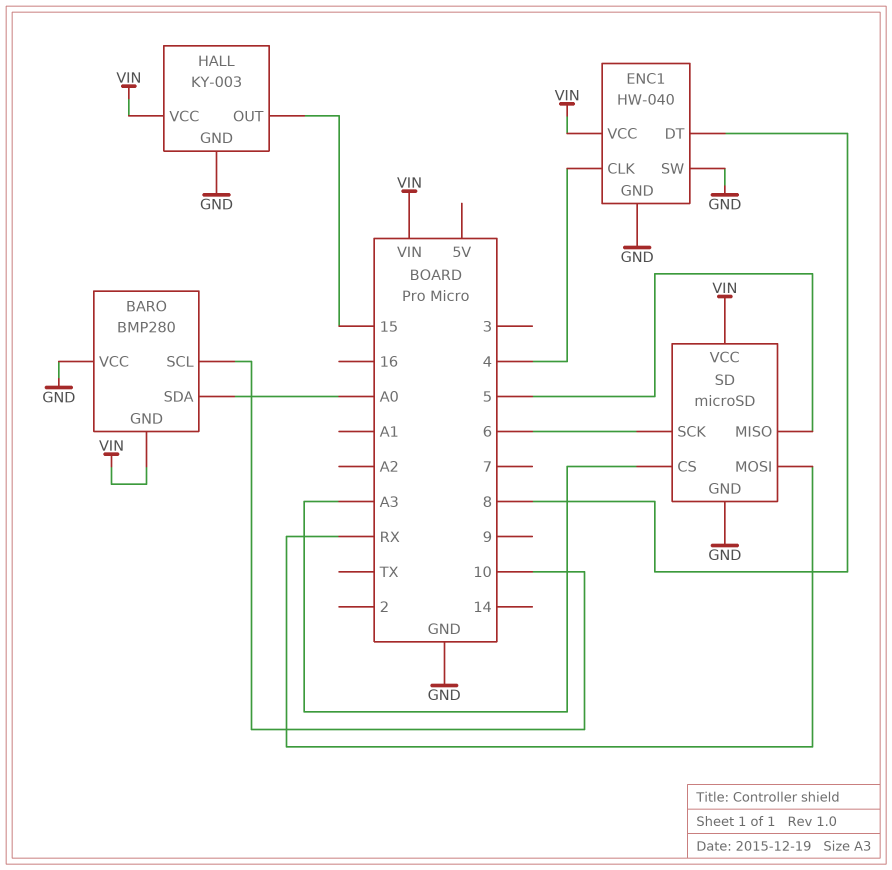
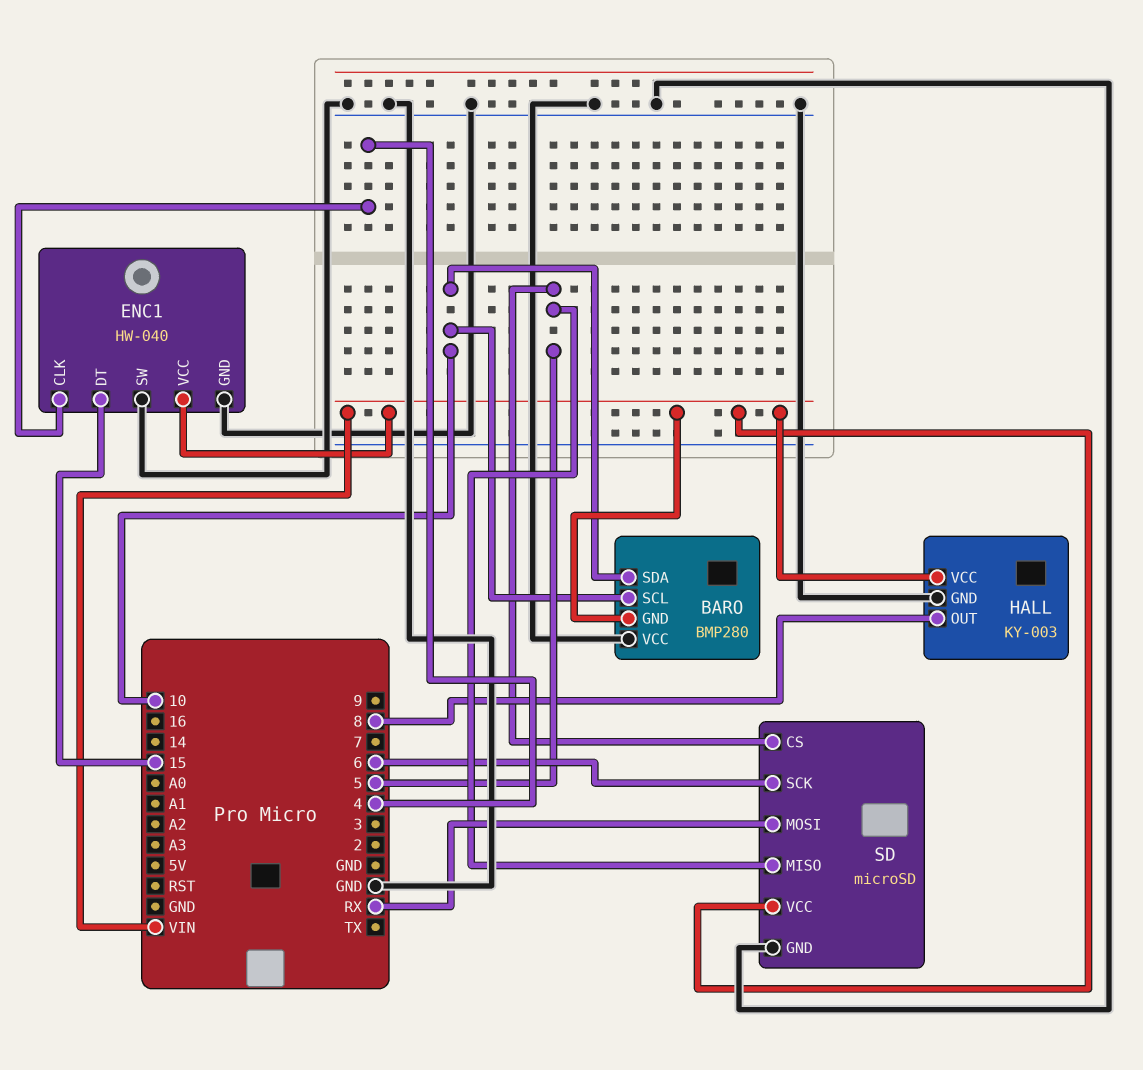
BARO pin SDA: A0 -> 10
ENC1 pin DT: 8 -> 15
HALL pin OUT: 15 -> 8
SD pin CS: A3 -> 5

